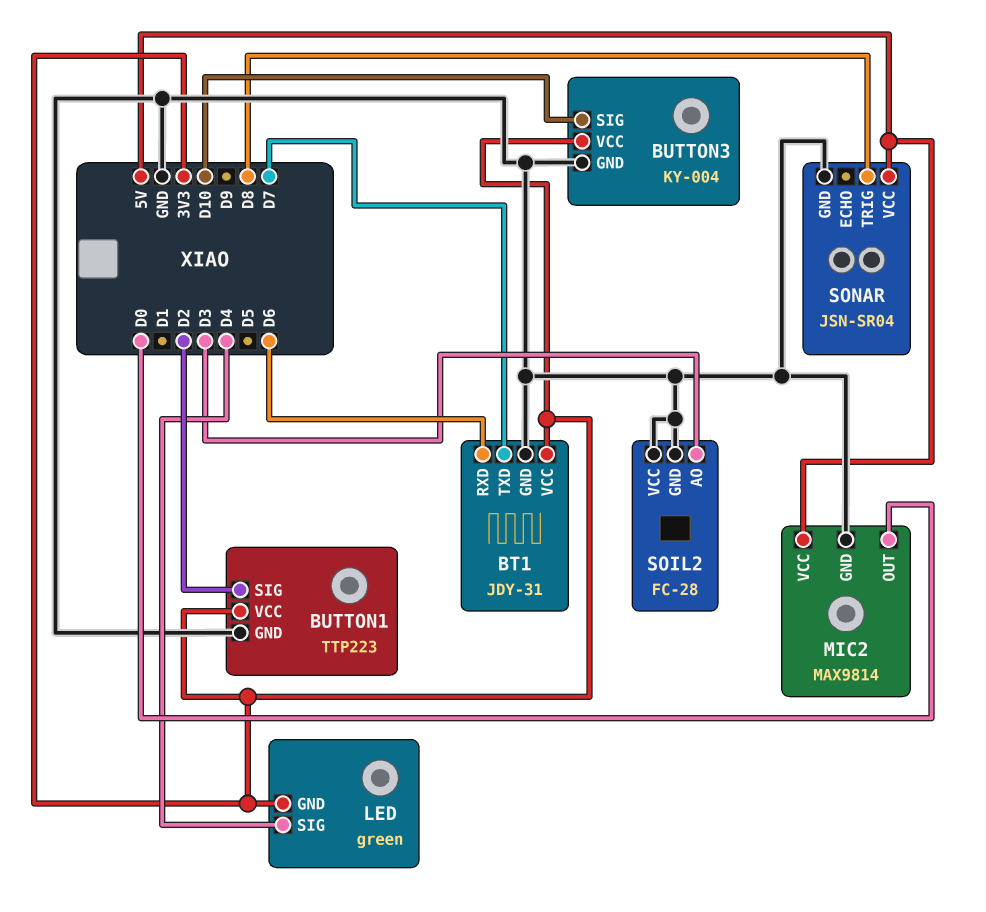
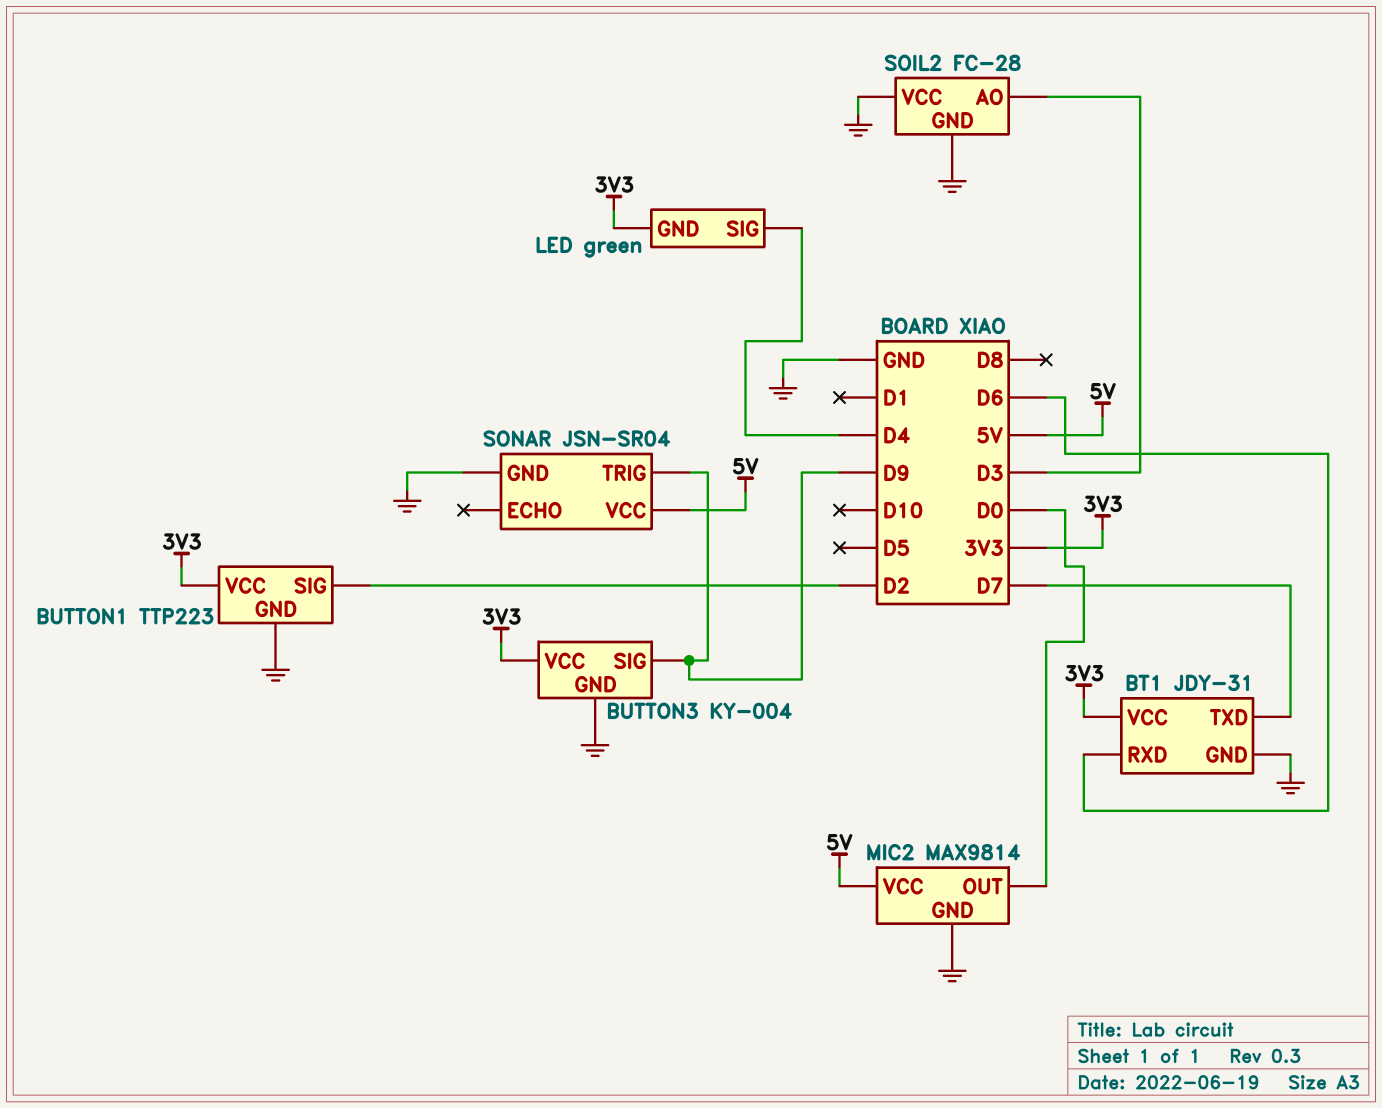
BUTTON3 pin SIG: D10 -> D9
SONAR pin TRIG: D8 -> D9

